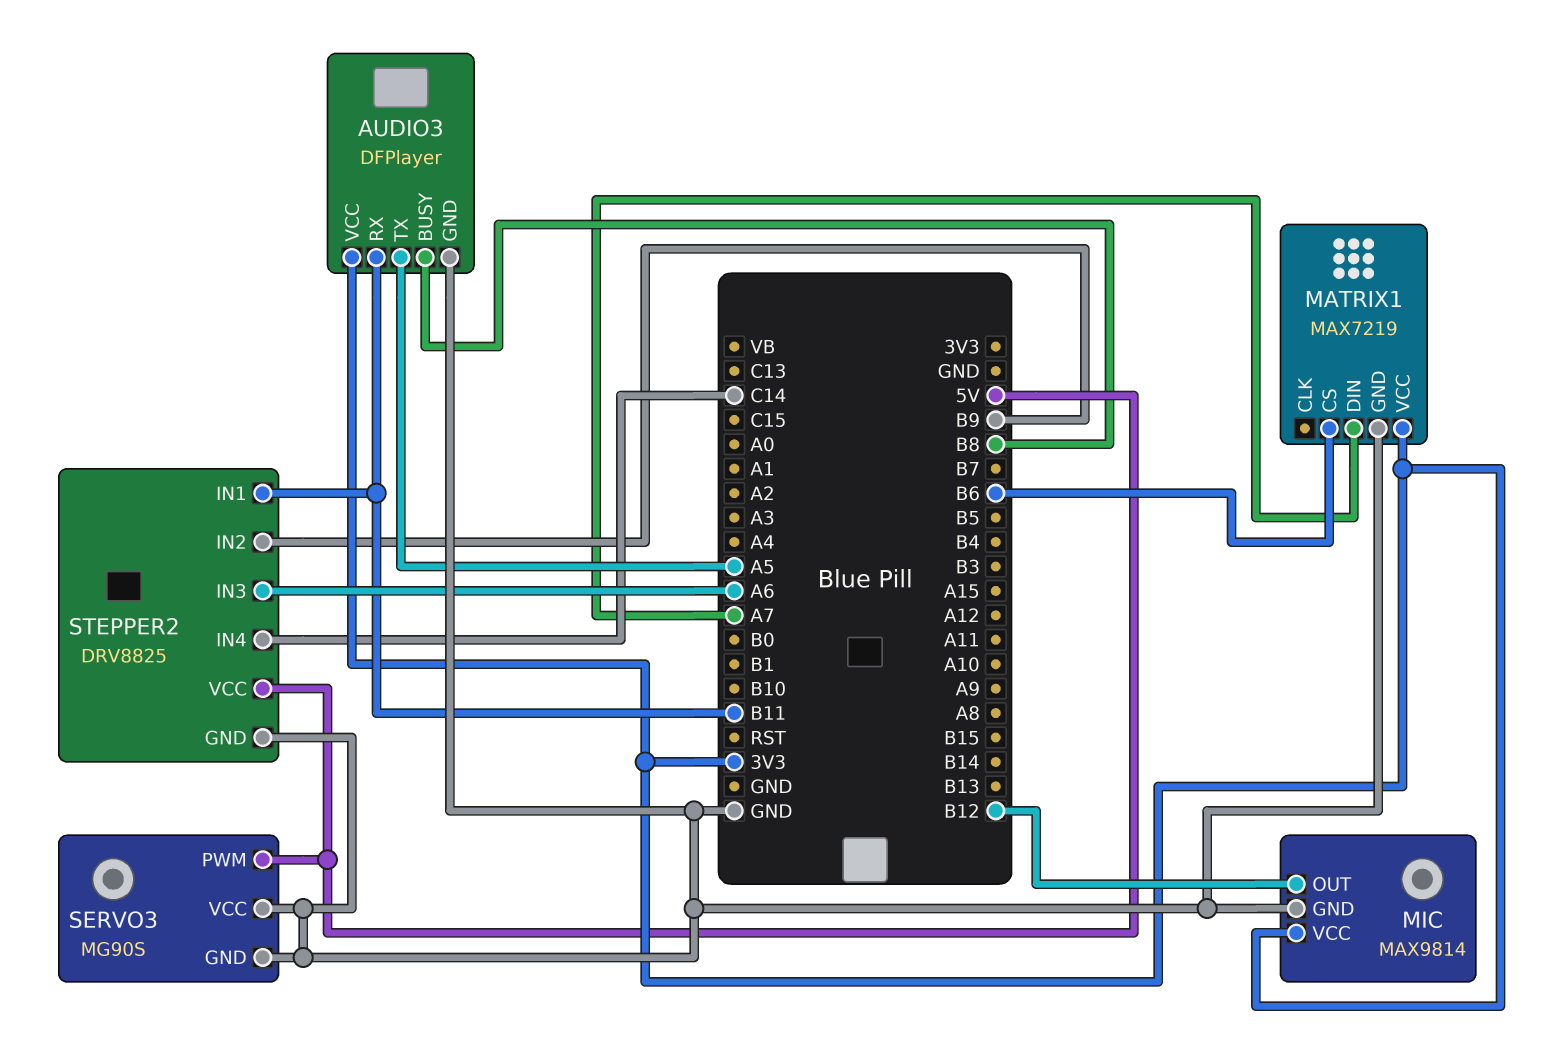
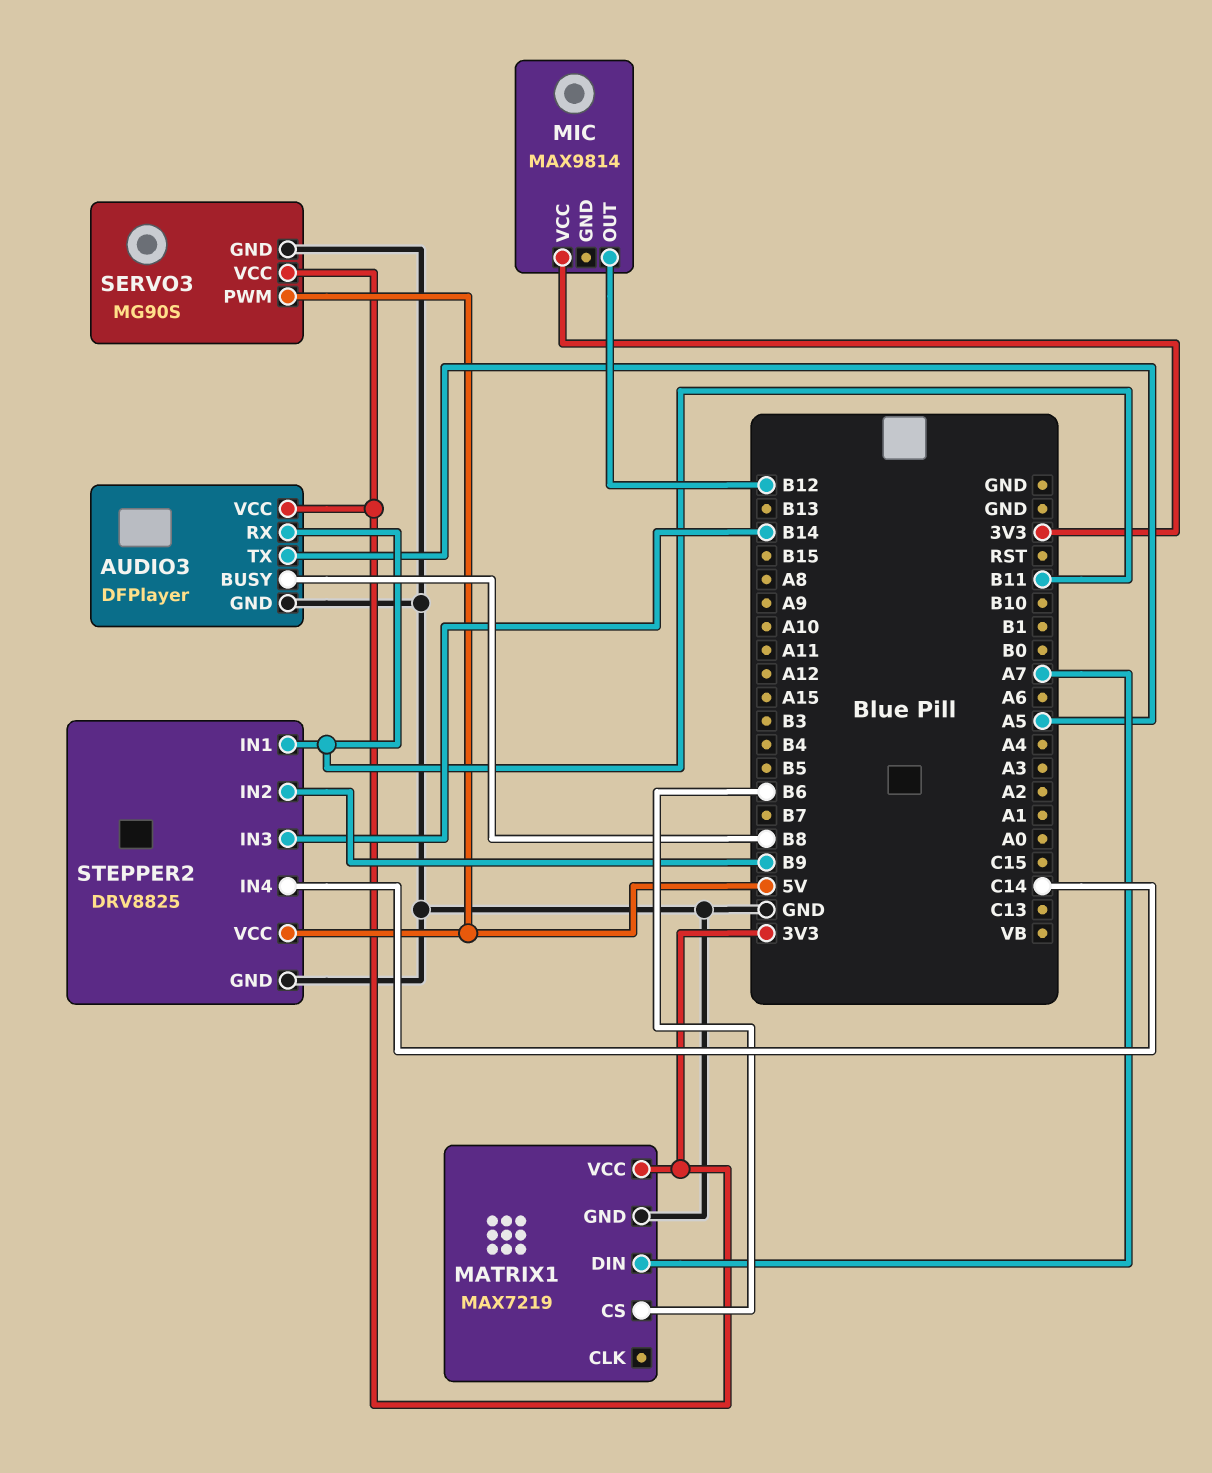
MIC pin GND: GND -> none
SERVO3 pin VCC: GND -> 3V3
STEPPER2 pin IN3: A6 -> B14

